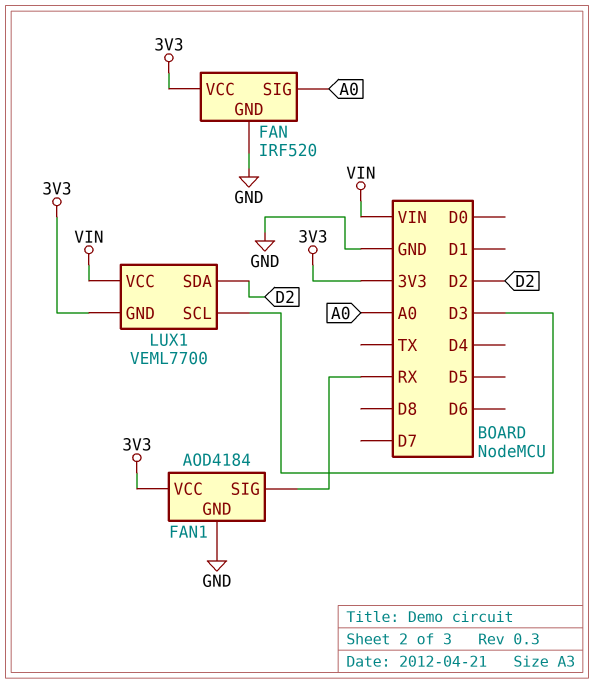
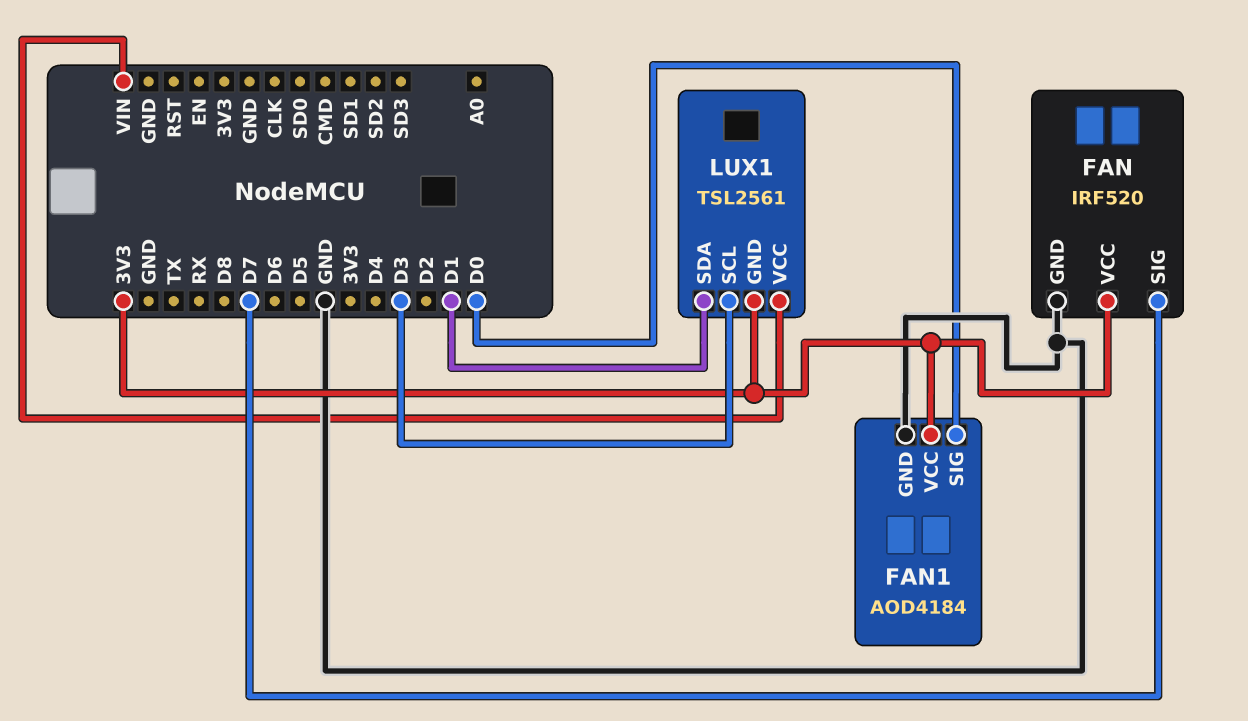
FAN pin SIG: A0 -> D7
FAN1 pin SIG: RX -> D0
LUX1: VEML7700 -> TSL2561
LUX1 pin SDA: D2 -> D1

